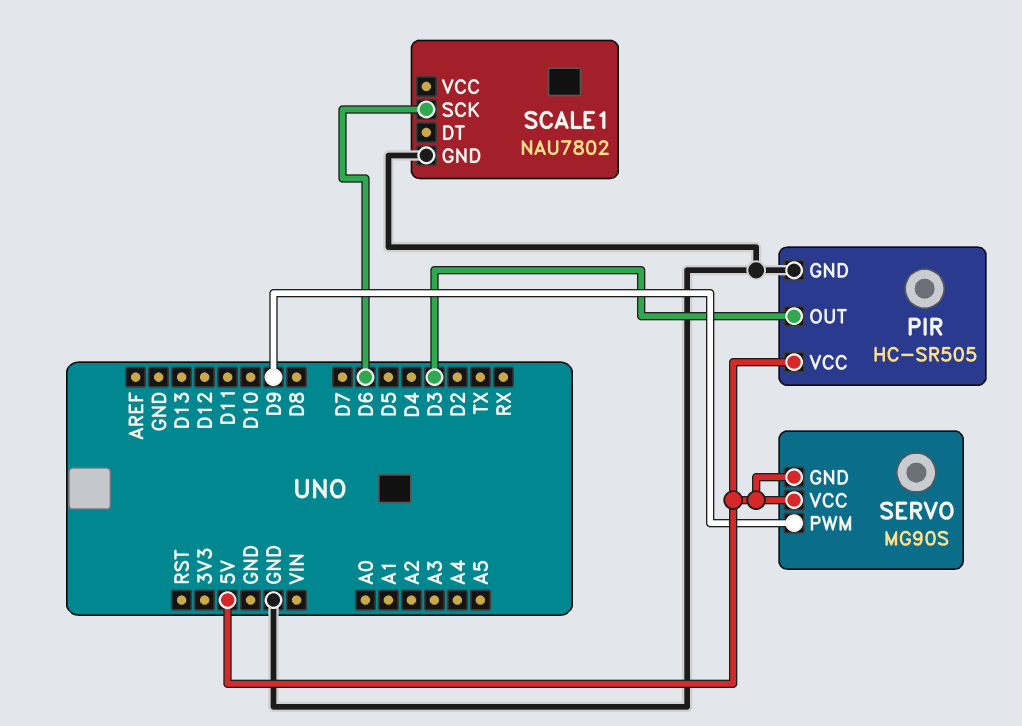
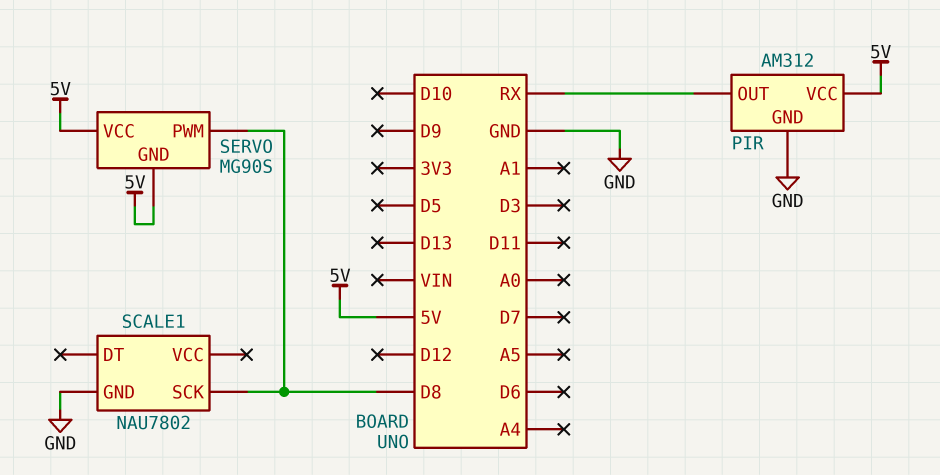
PIR: HC-SR505 -> AM312
PIR pin OUT: D3 -> RX
SCALE1 pin SCK: D6 -> D8
SERVO pin PWM: D9 -> D8

